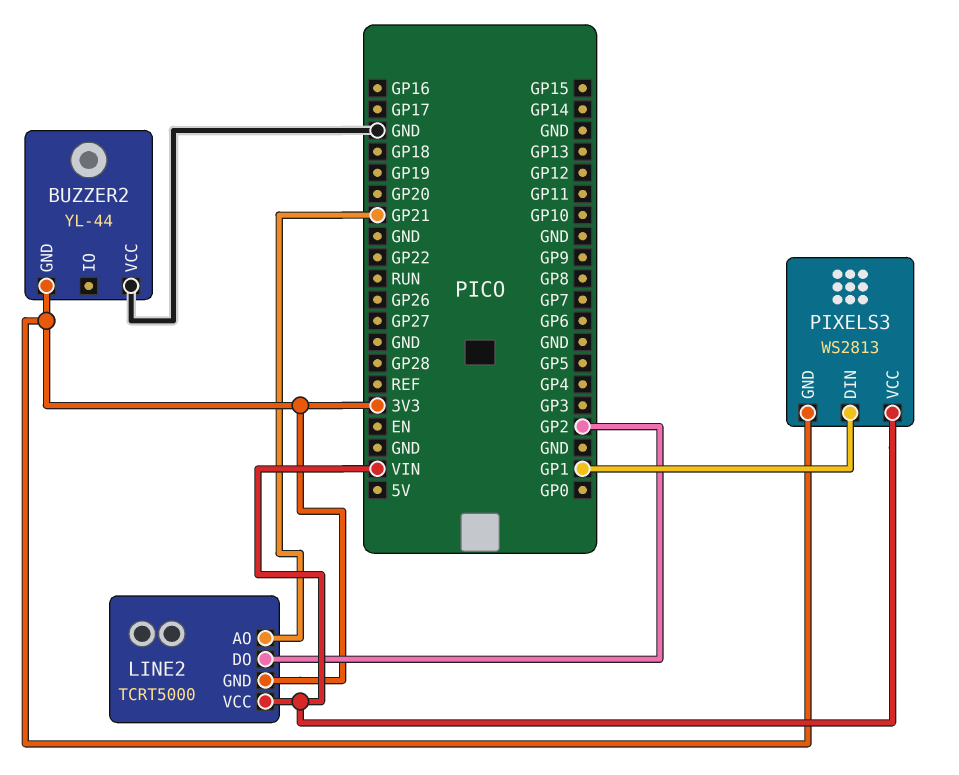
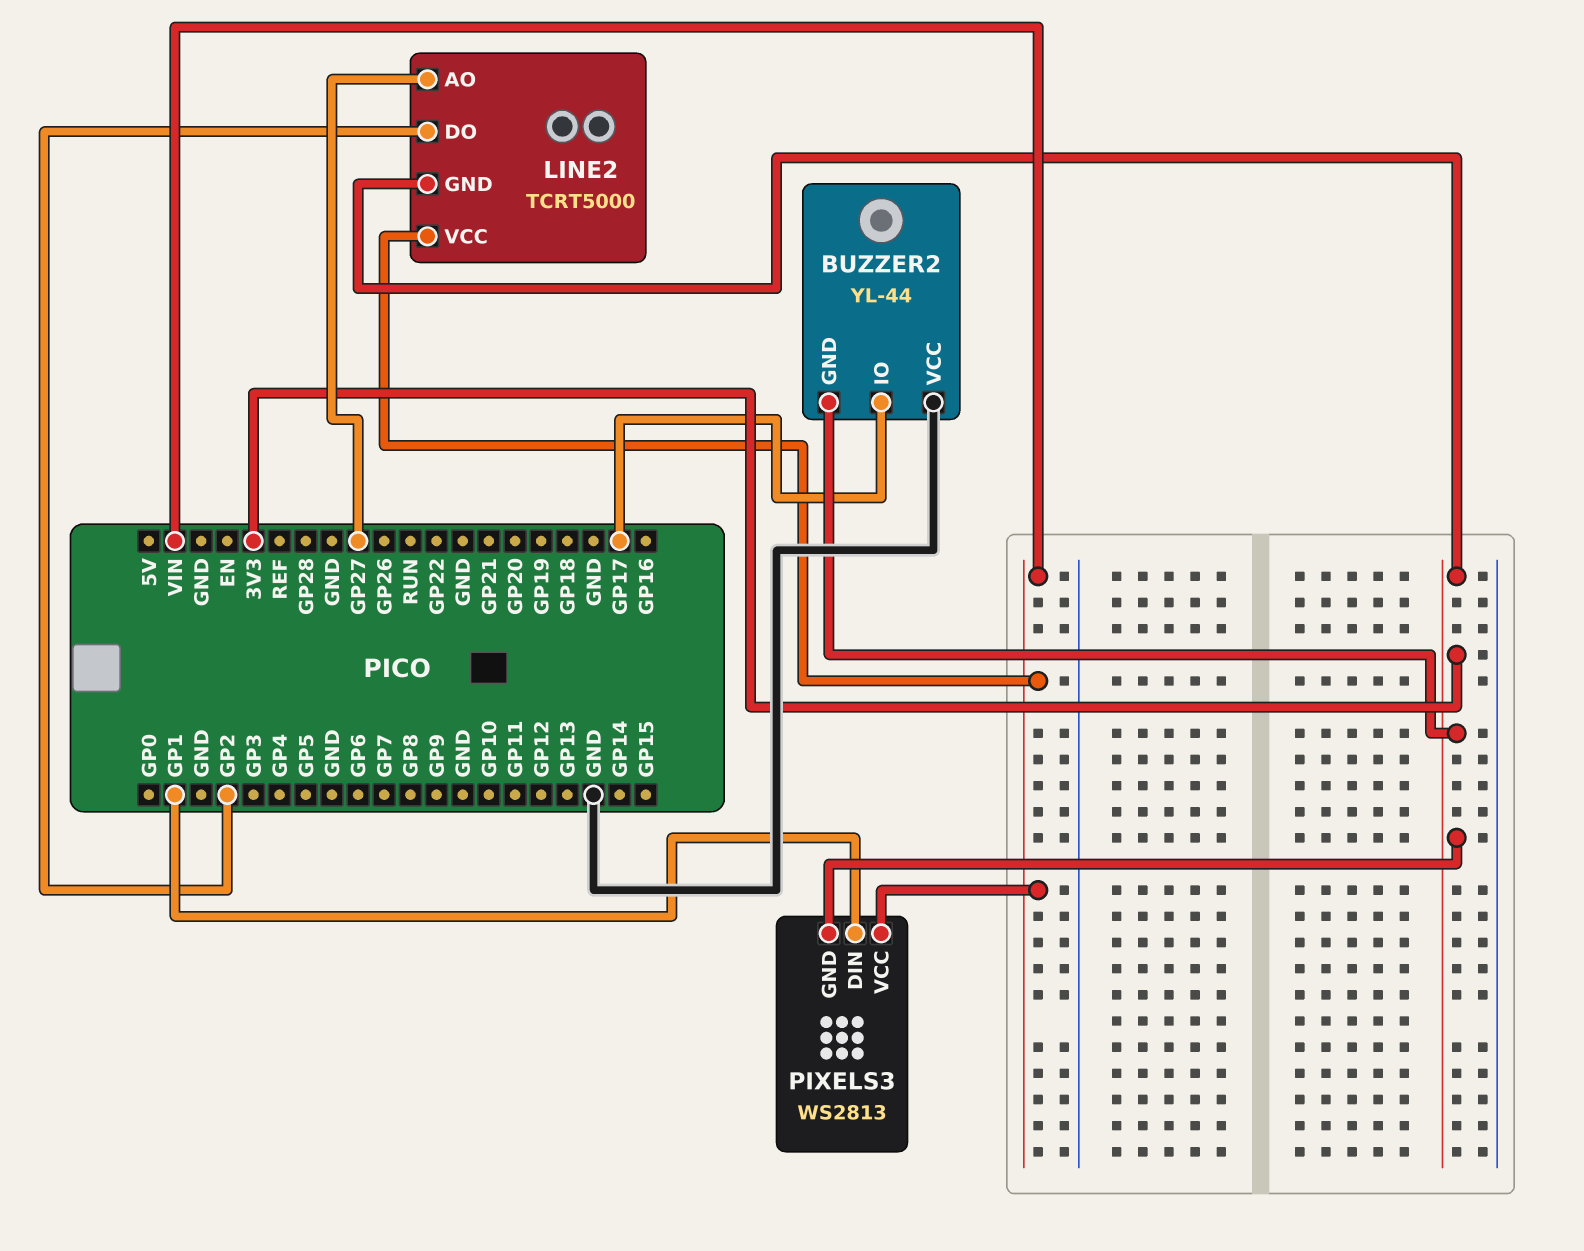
BUZZER2 pin IO: none -> GP17
LINE2 pin AO: GP21 -> GP27

